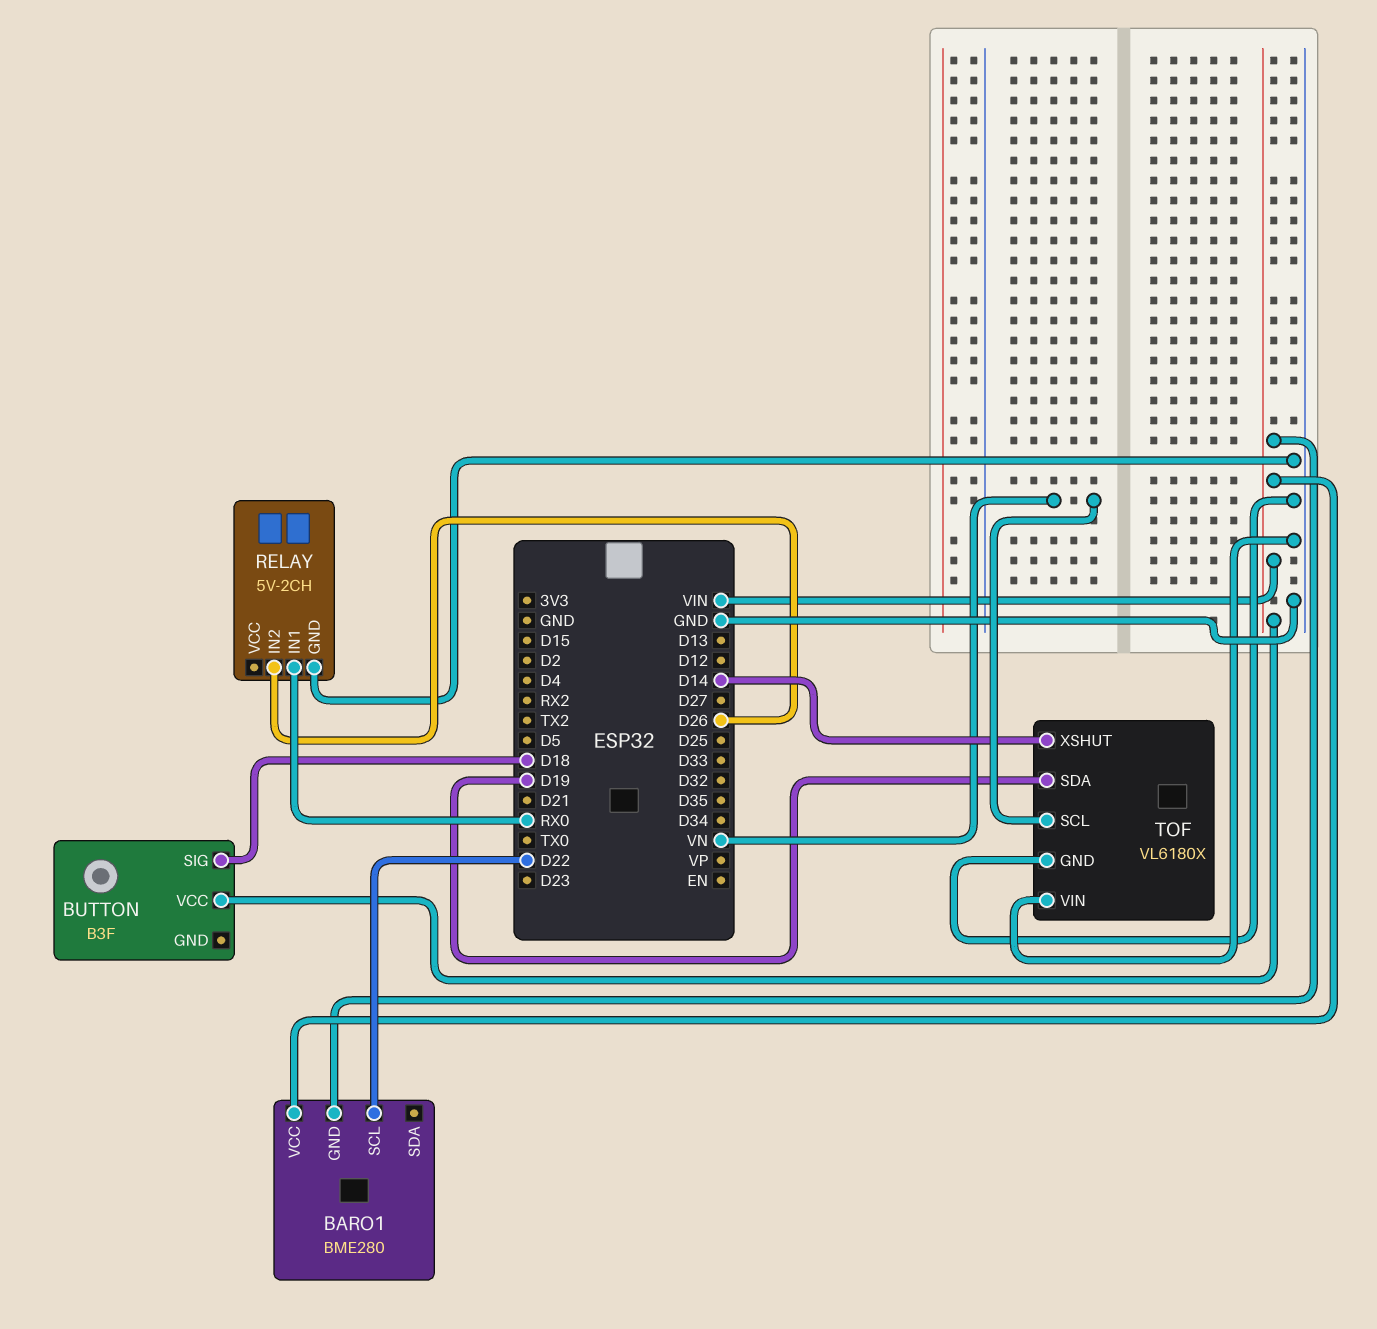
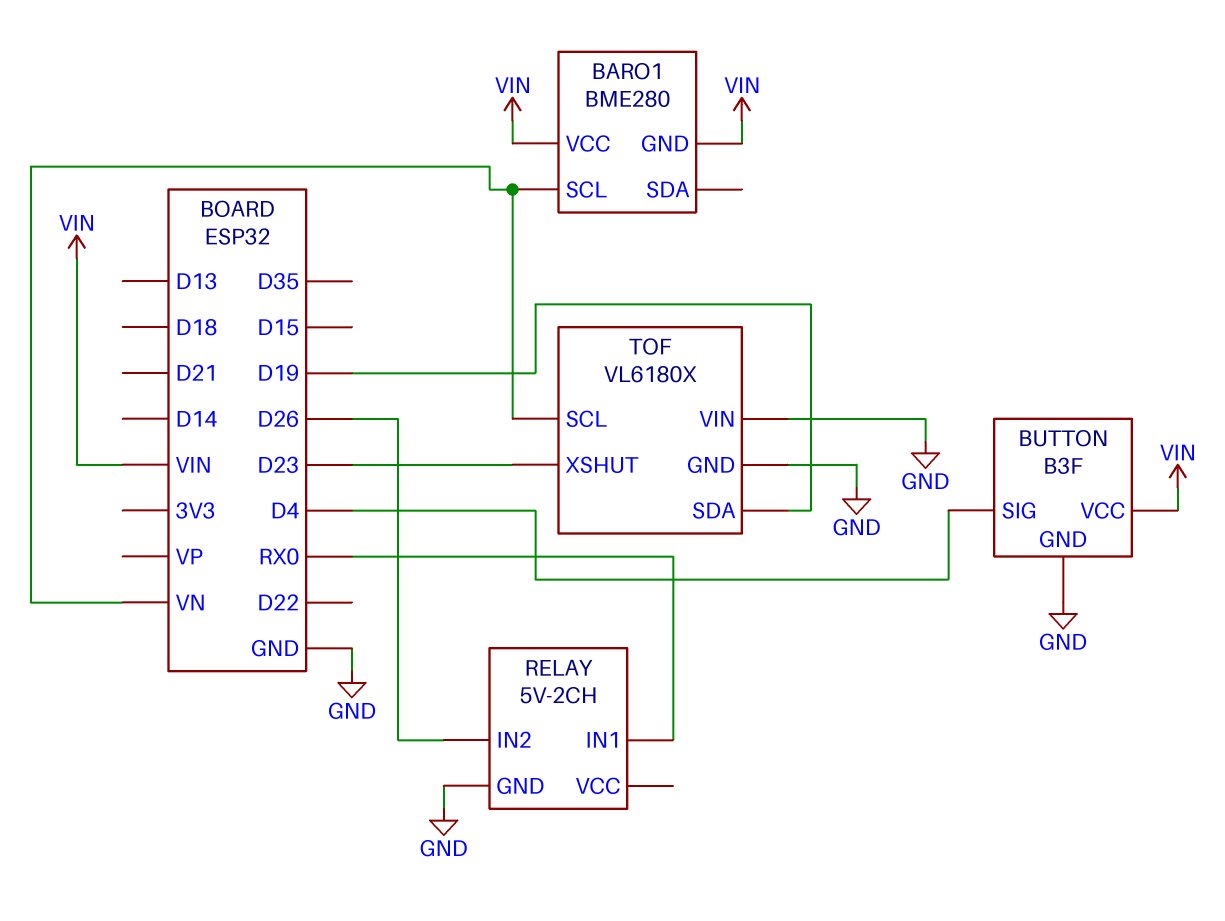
BARO1 pin SCL: D22 -> VN
BUTTON pin GND: none -> GND
BUTTON pin SIG: D18 -> D4
TOF pin XSHUT: D14 -> D23

